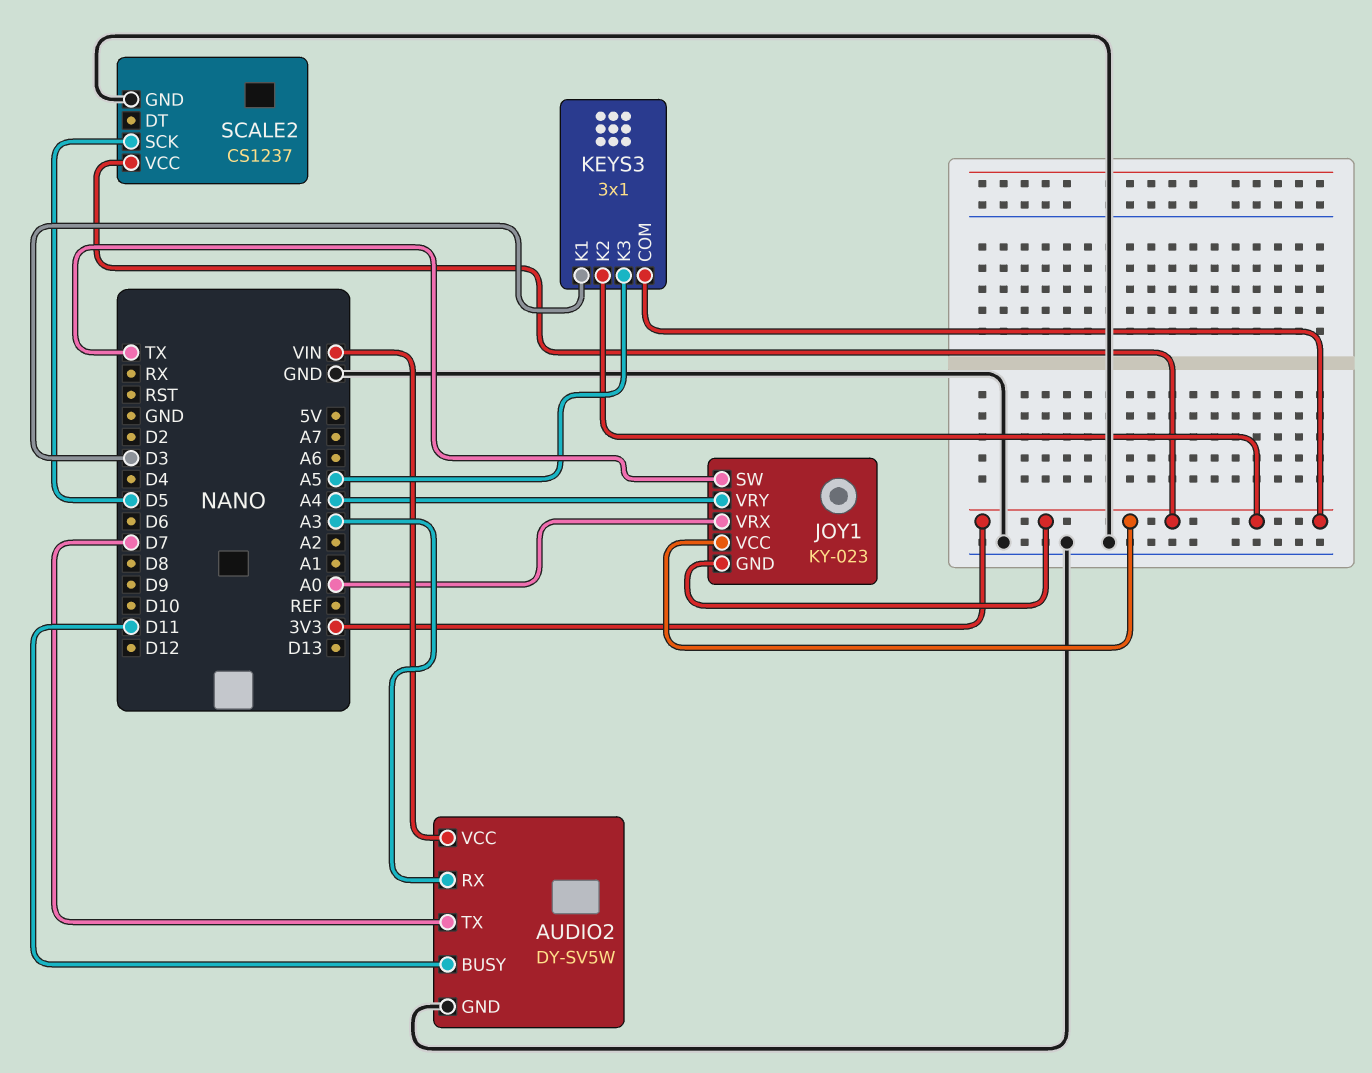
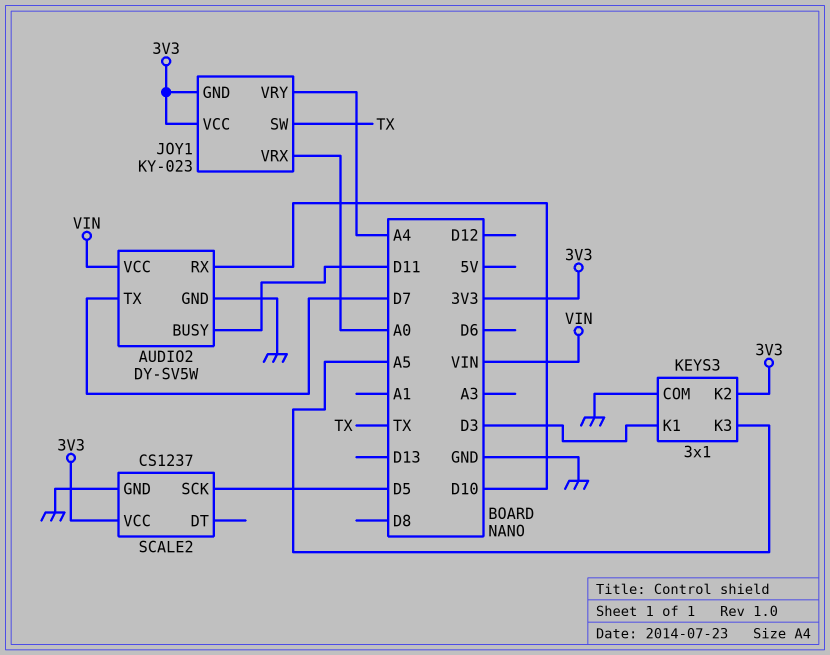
AUDIO2 pin RX: A3 -> D10
KEYS3 pin COM: 3V3 -> GND

